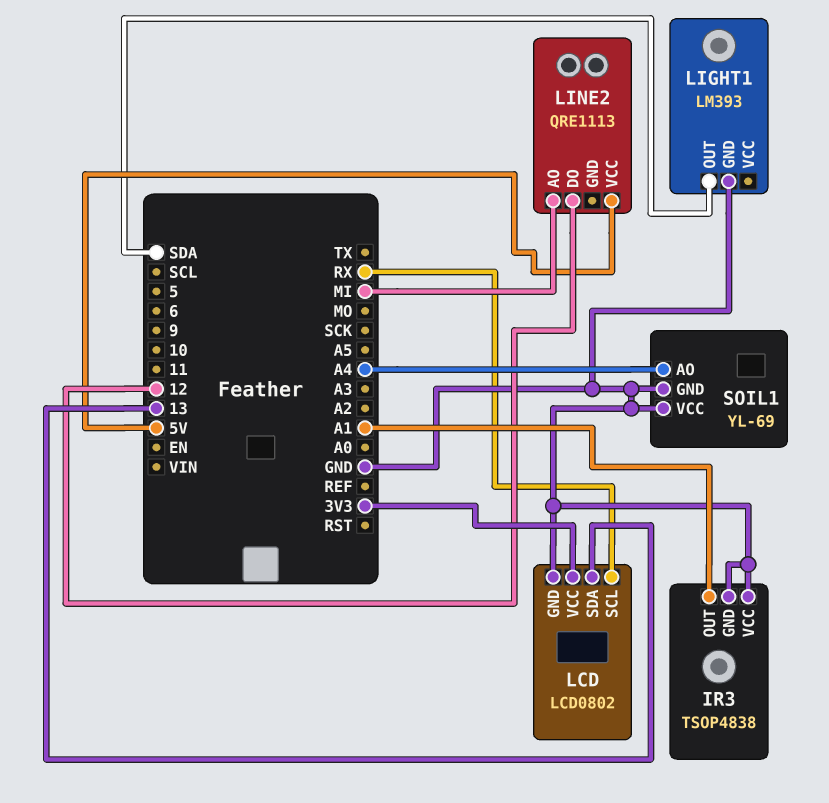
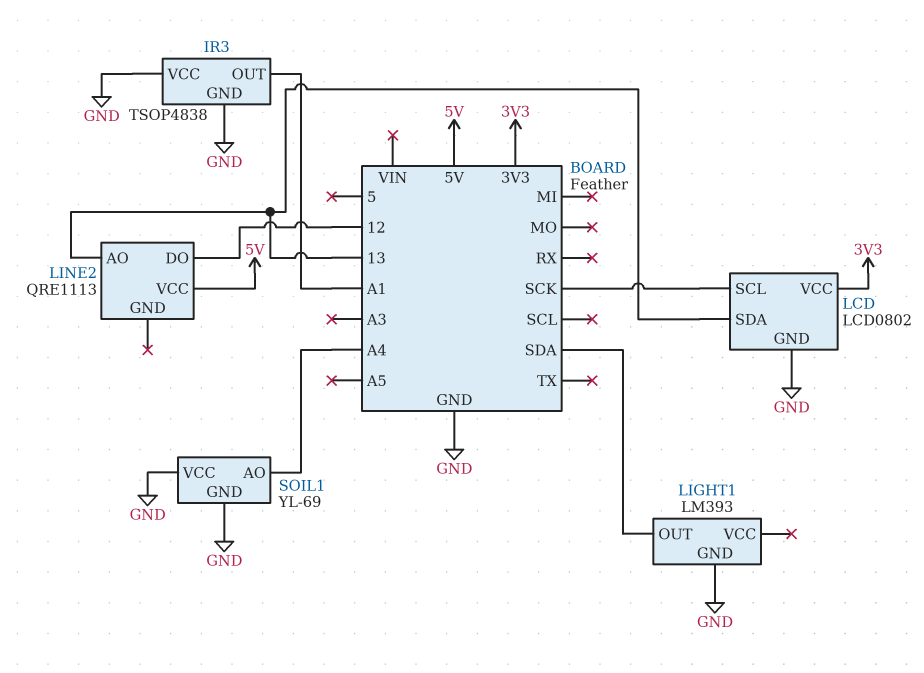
LCD pin SCL: RX -> SCK
LINE2 pin AO: MI -> 13

